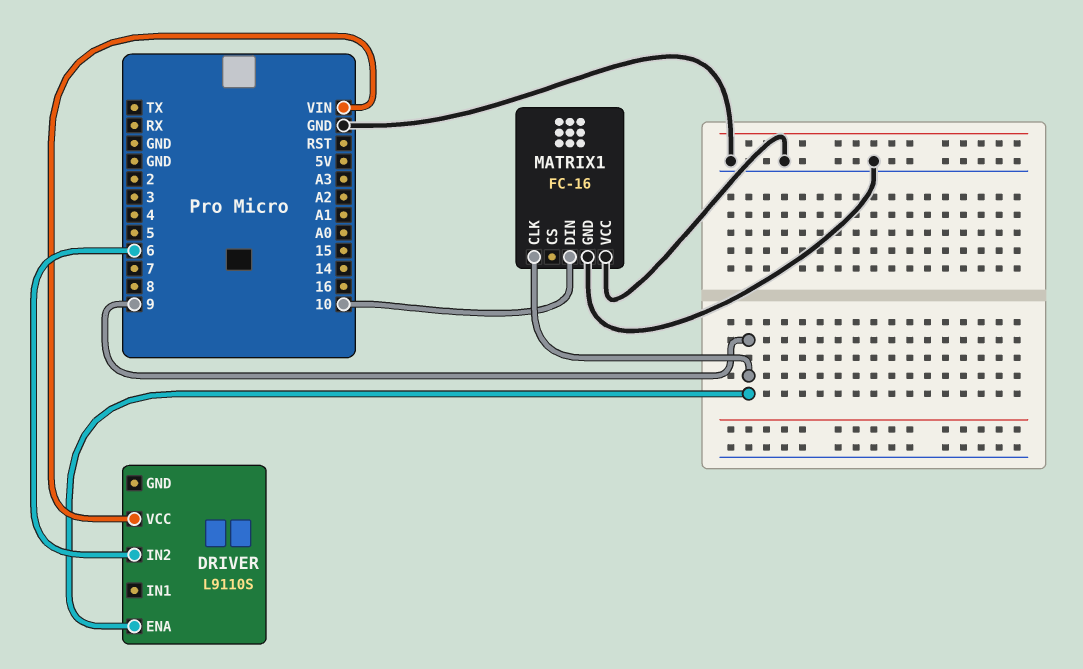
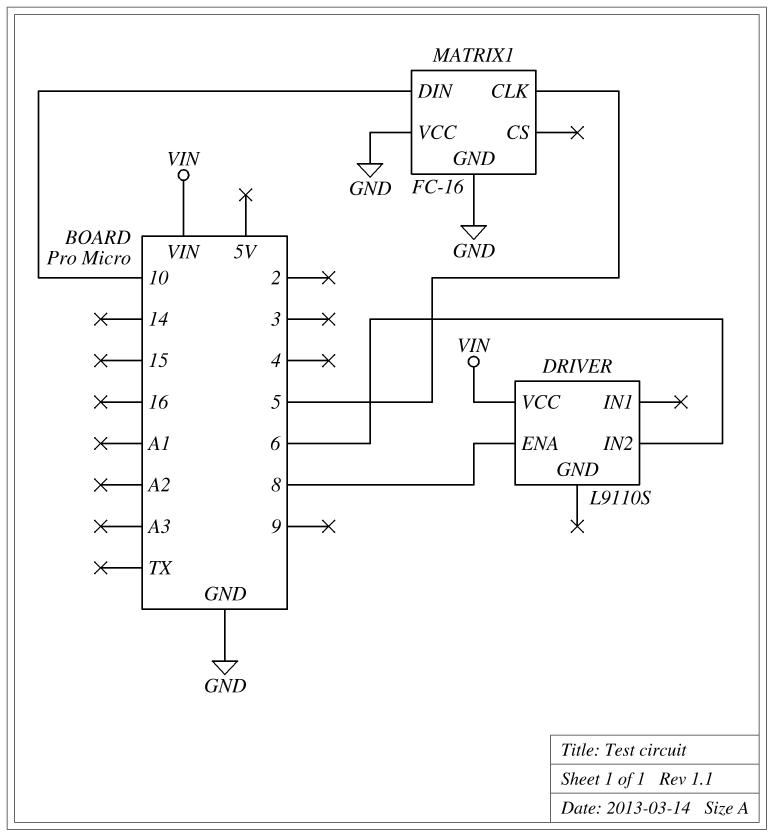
DRIVER pin ENA: 9 -> 8
MATRIX1 pin CLK: 9 -> 5

